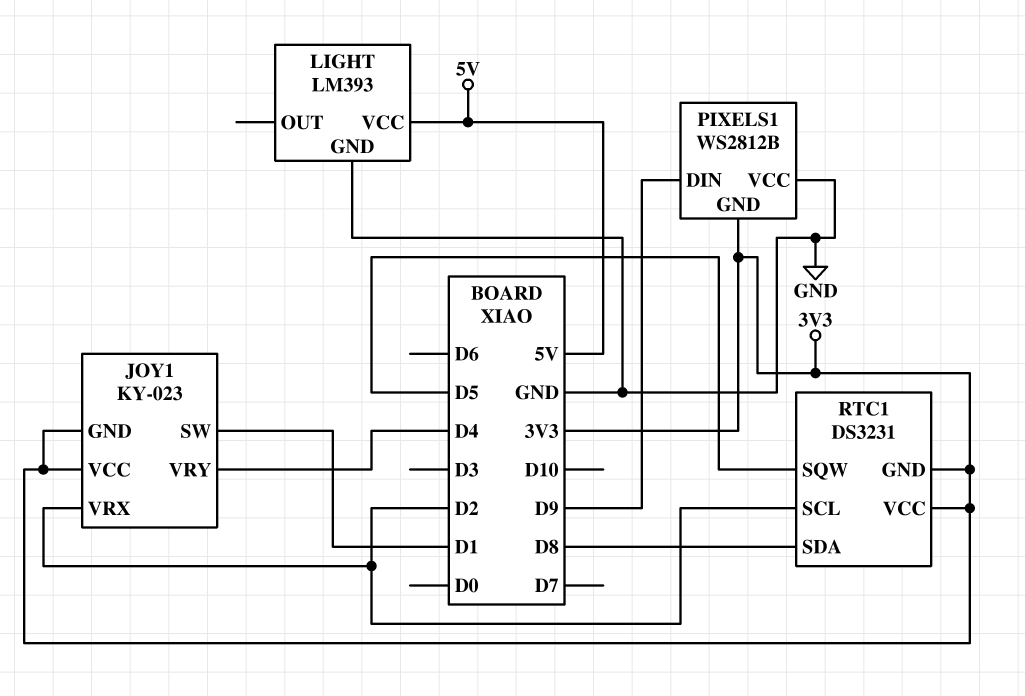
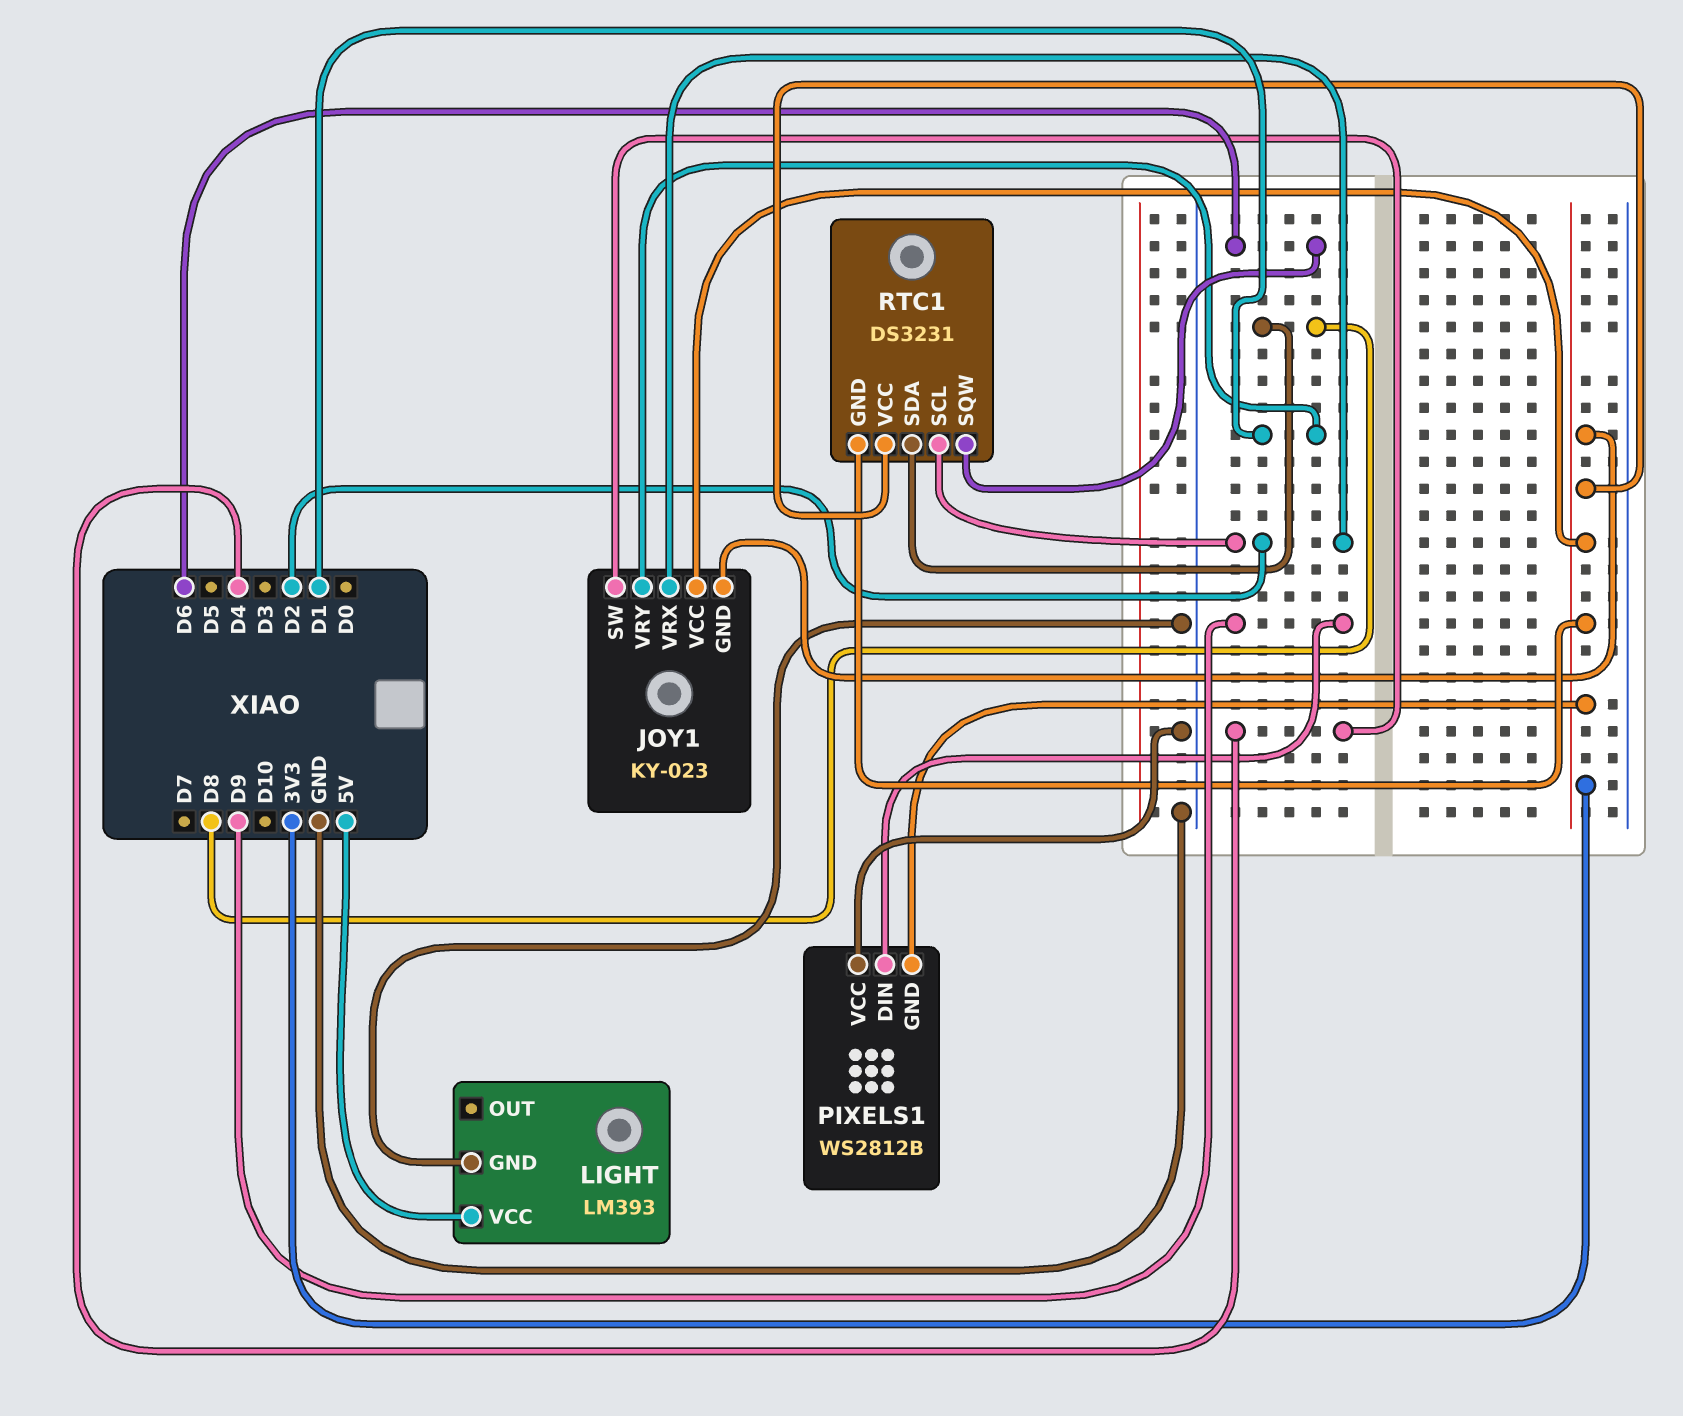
JOY1 pin SW: D1 -> D4
JOY1 pin VRY: D4 -> D1
RTC1 pin SQW: D5 -> D6

